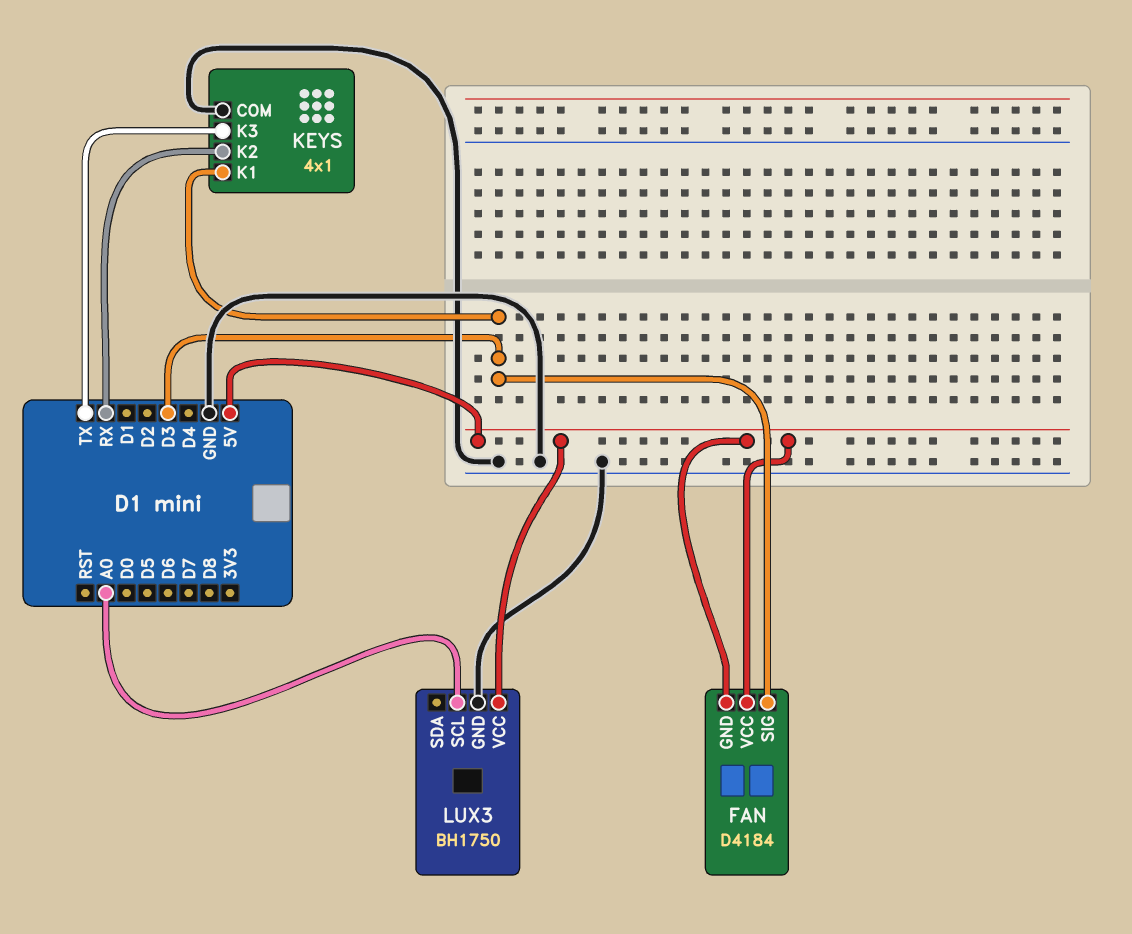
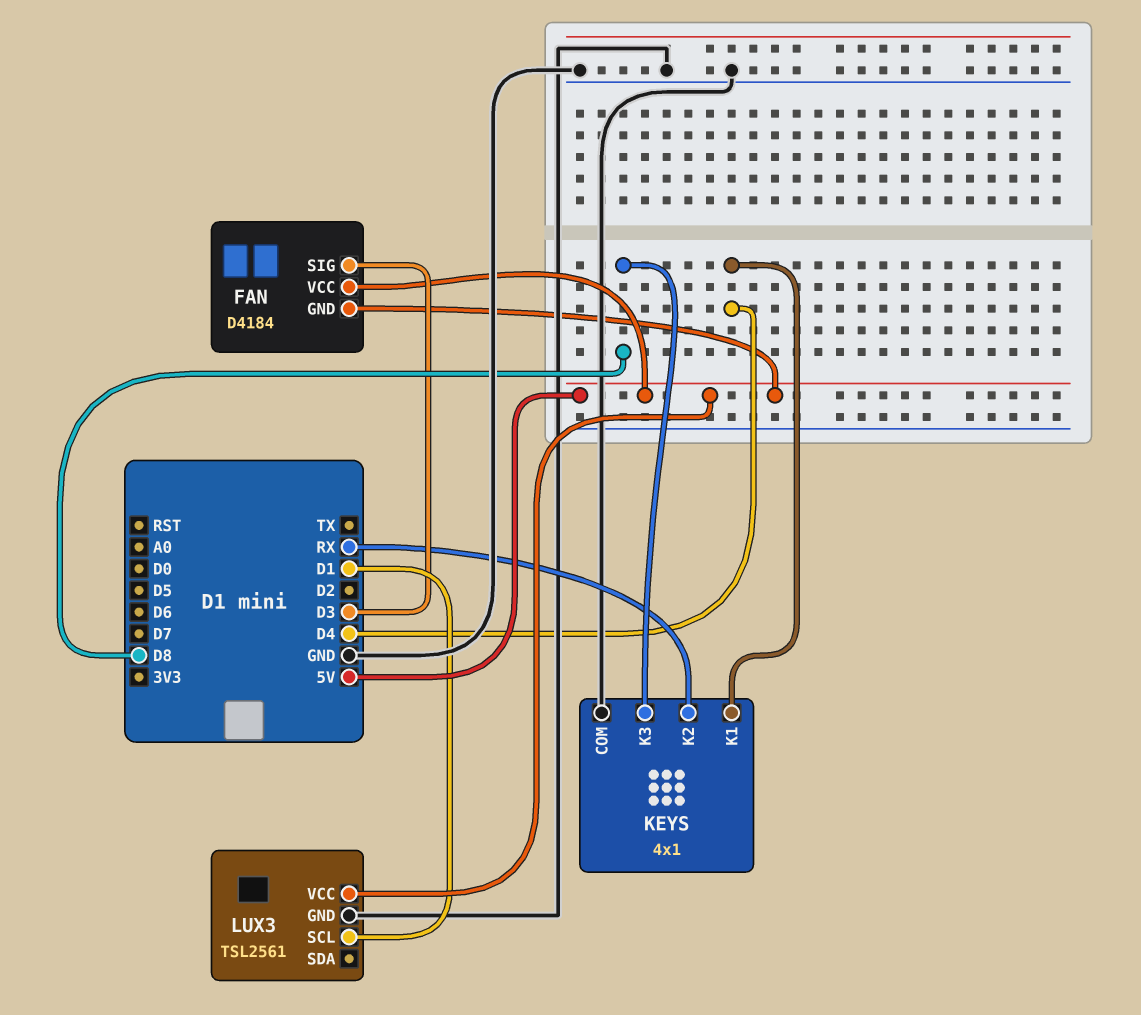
KEYS pin K1: D3 -> D4
KEYS pin K3: TX -> D8
LUX3: BH1750 -> TSL2561
LUX3 pin SCL: A0 -> D1

